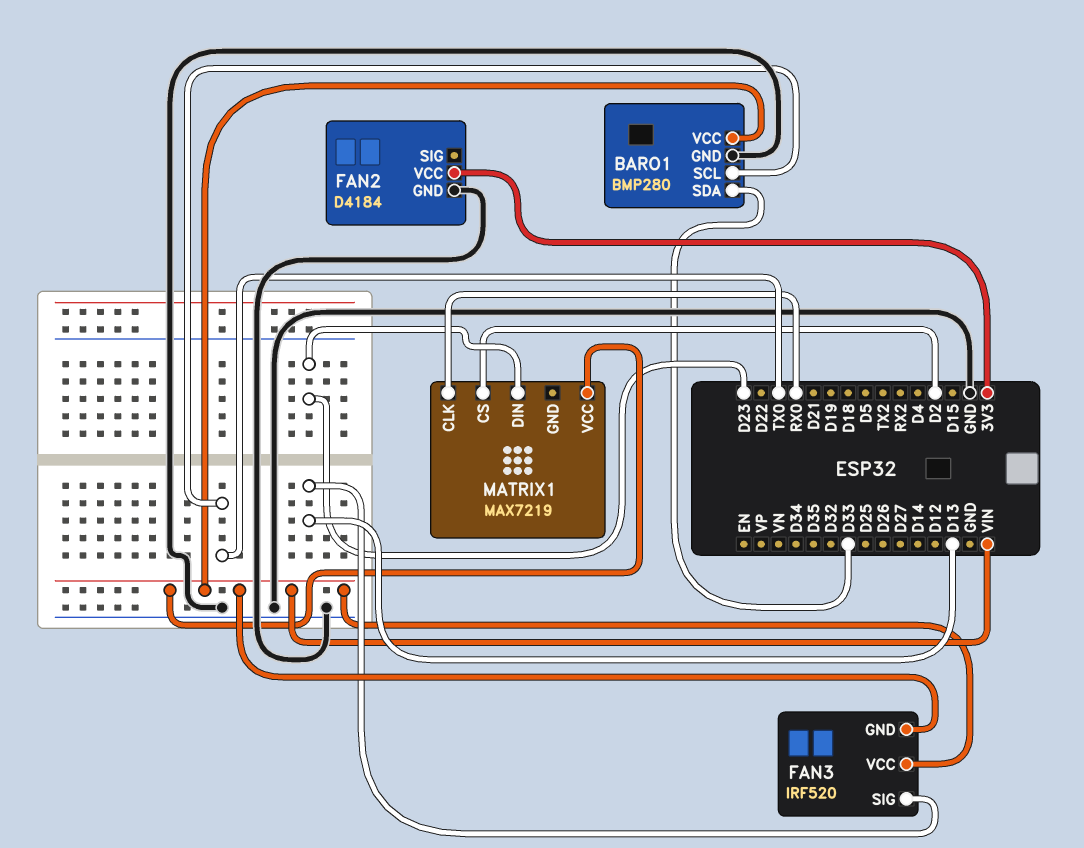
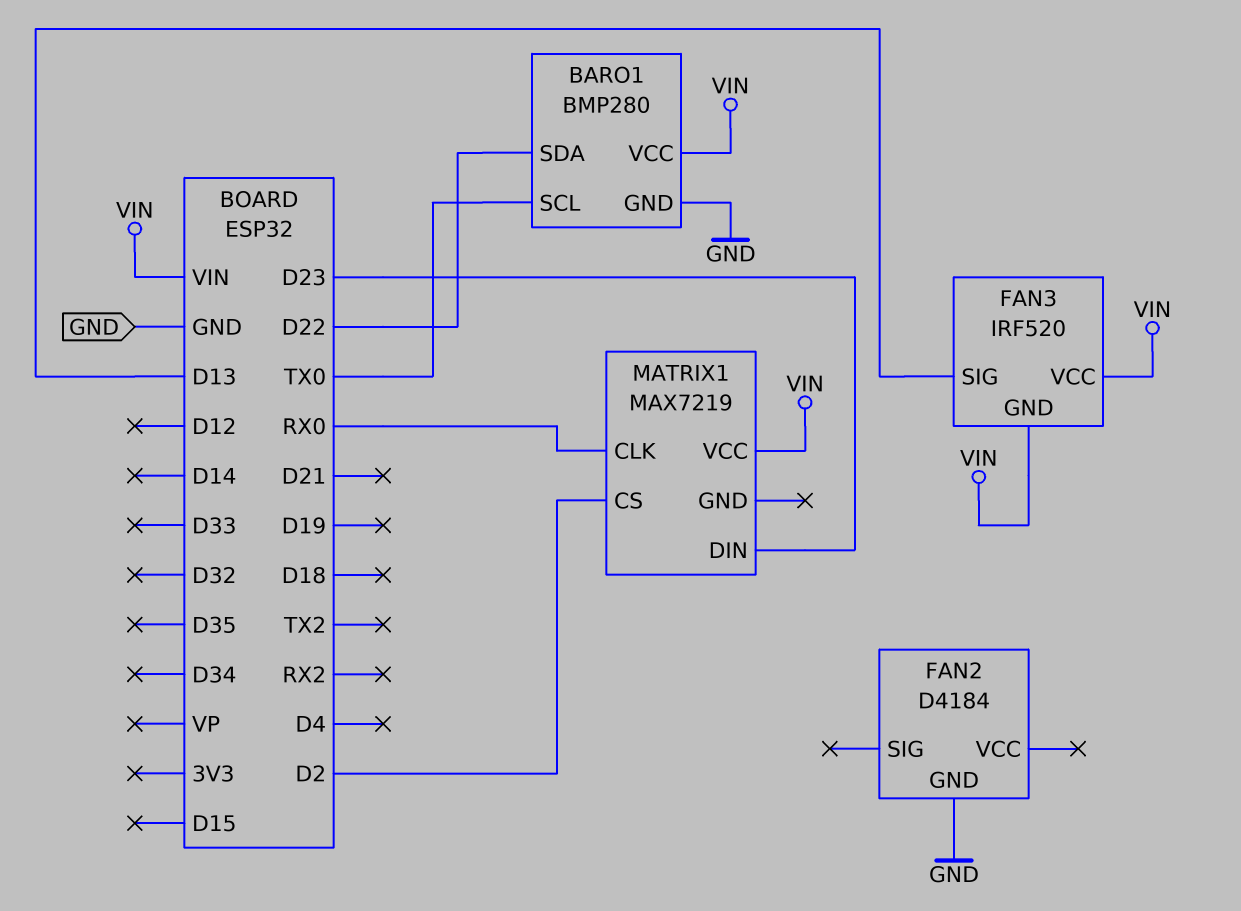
BARO1 pin SDA: D33 -> D22
FAN2 pin VCC: 3V3 -> none

